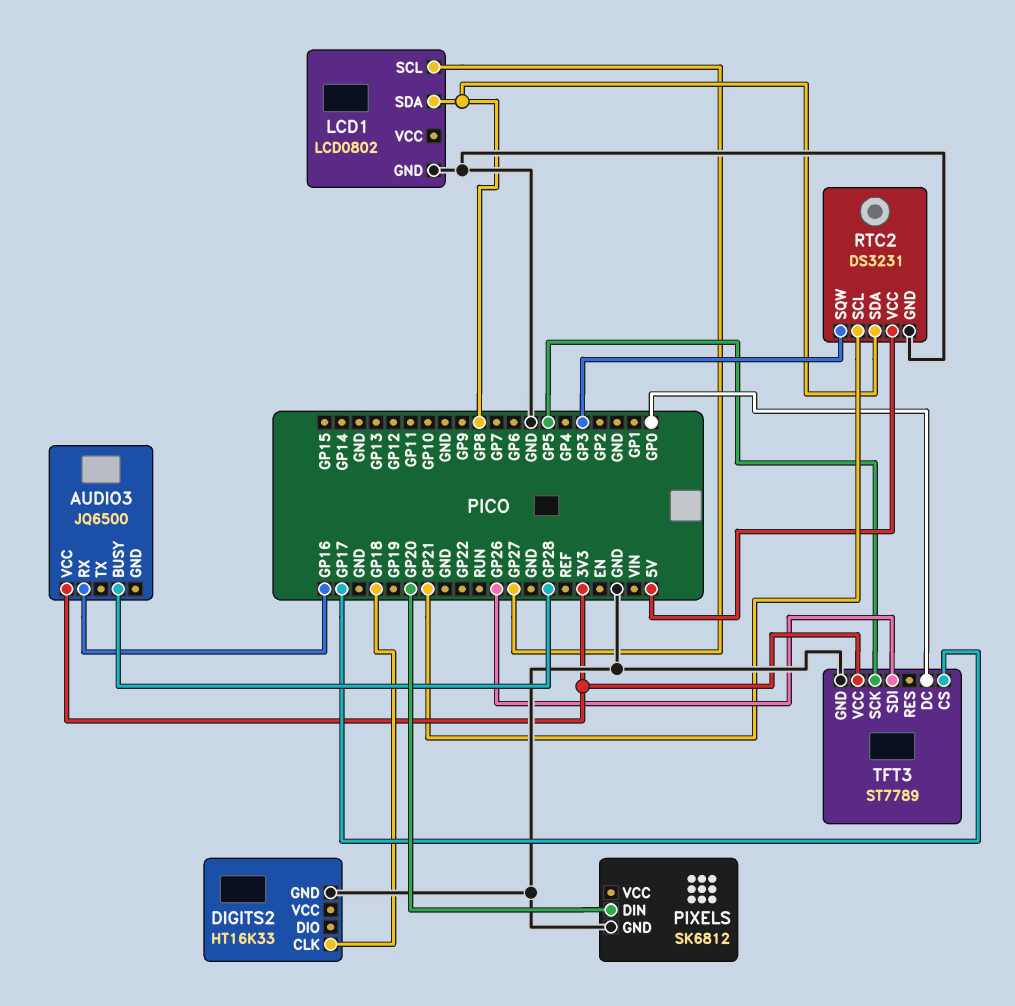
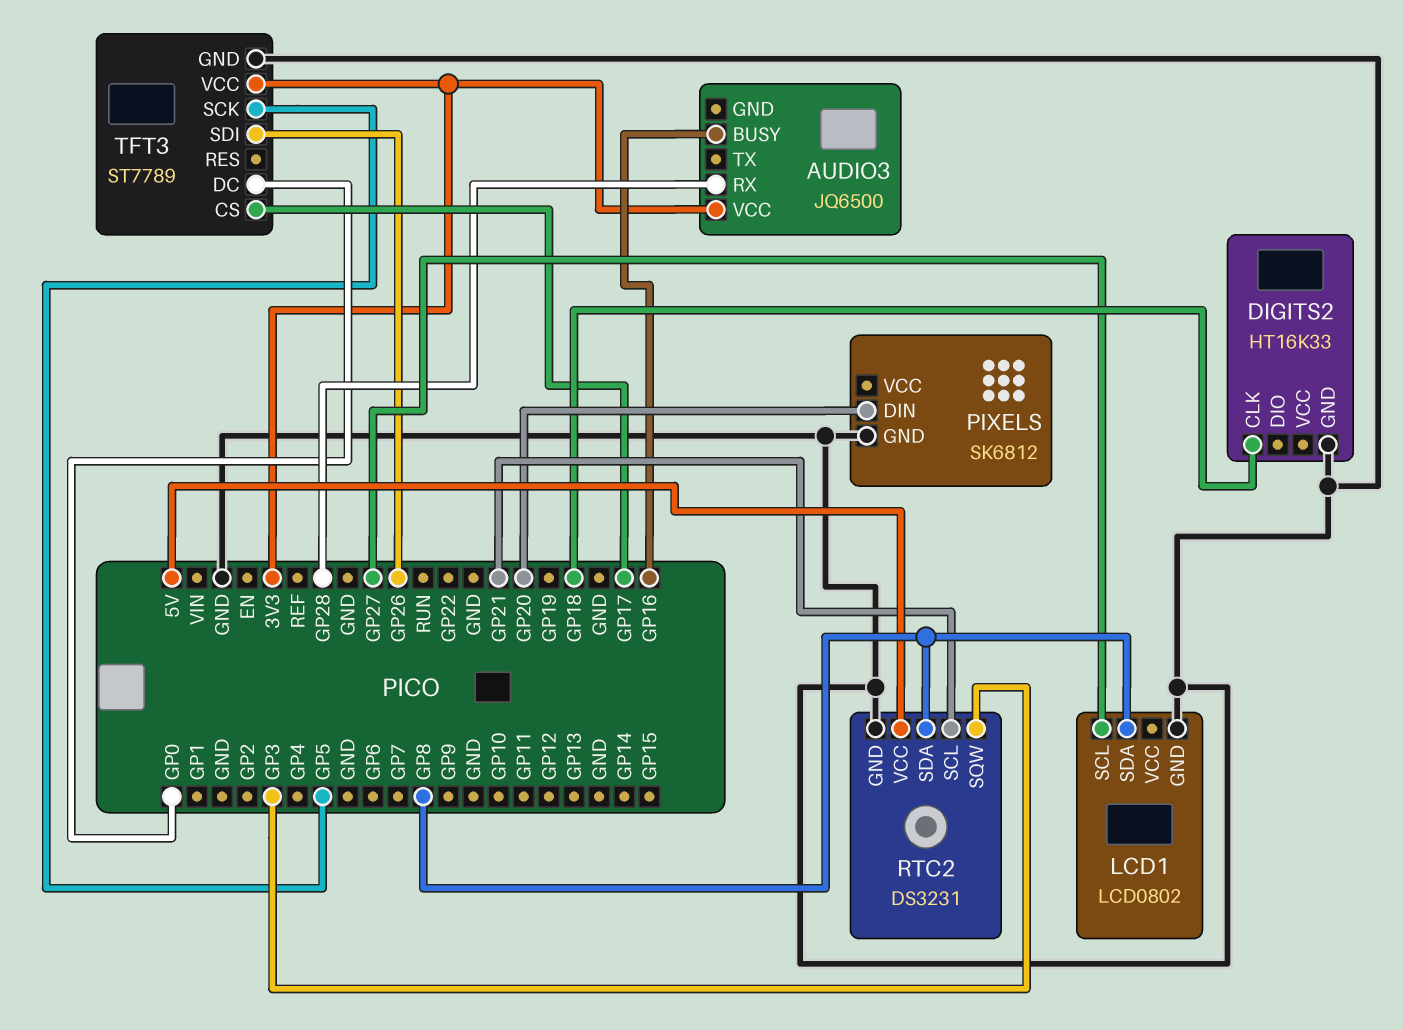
AUDIO3 pin BUSY: GP28 -> GP16
AUDIO3 pin RX: GP16 -> GP28

